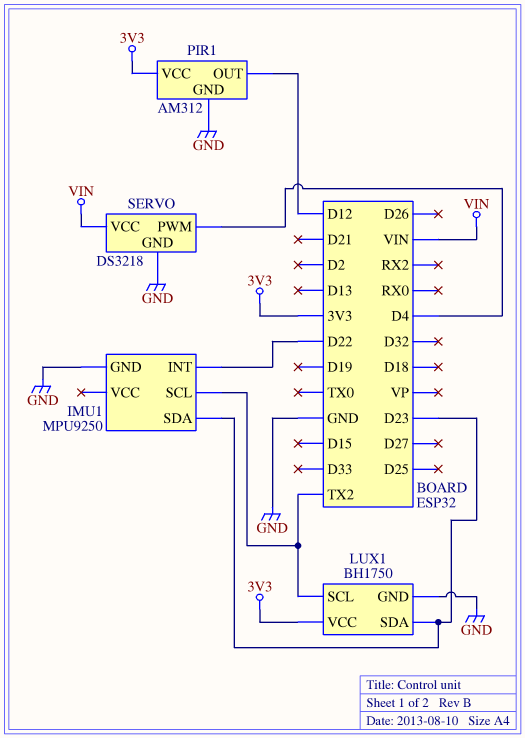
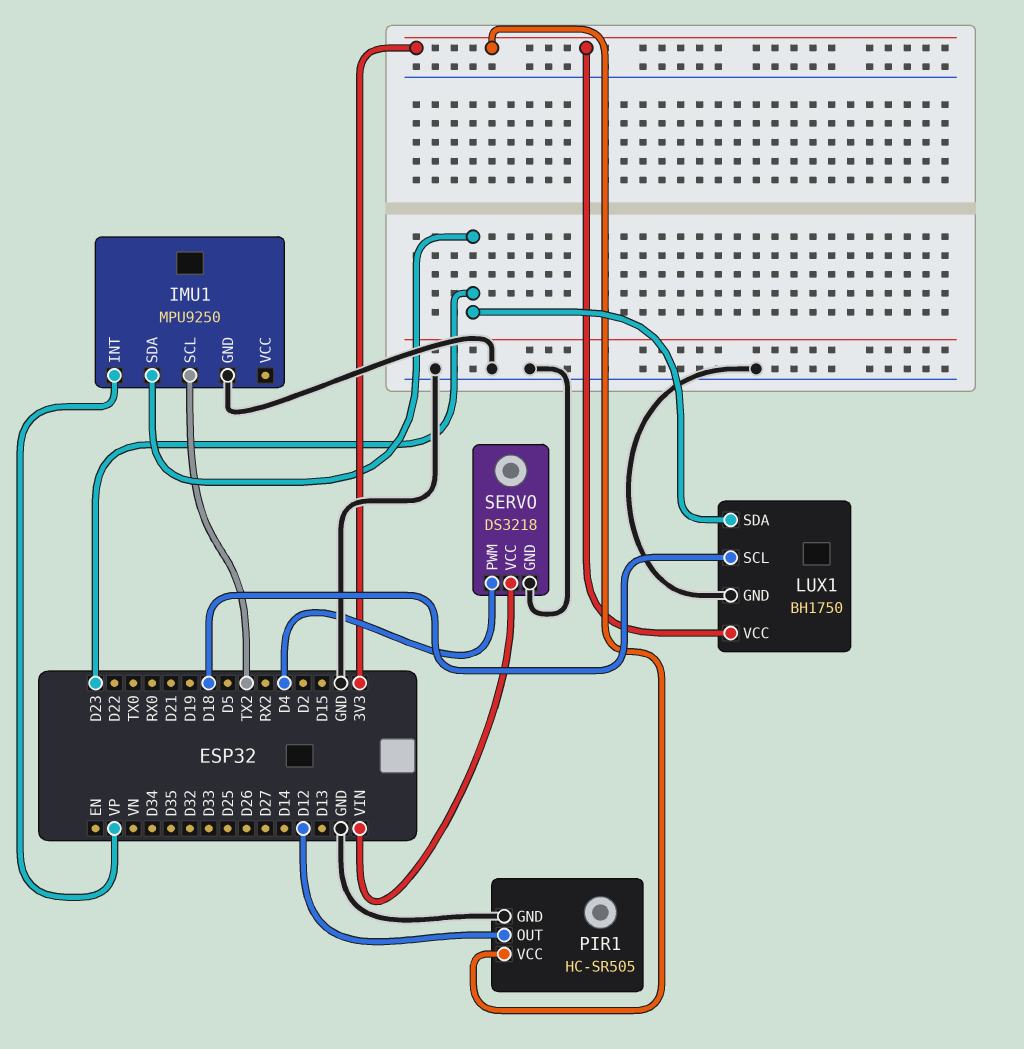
IMU1 pin INT: D22 -> VP
LUX1 pin SCL: TX2 -> D18
PIR1: AM312 -> HC-SR505

